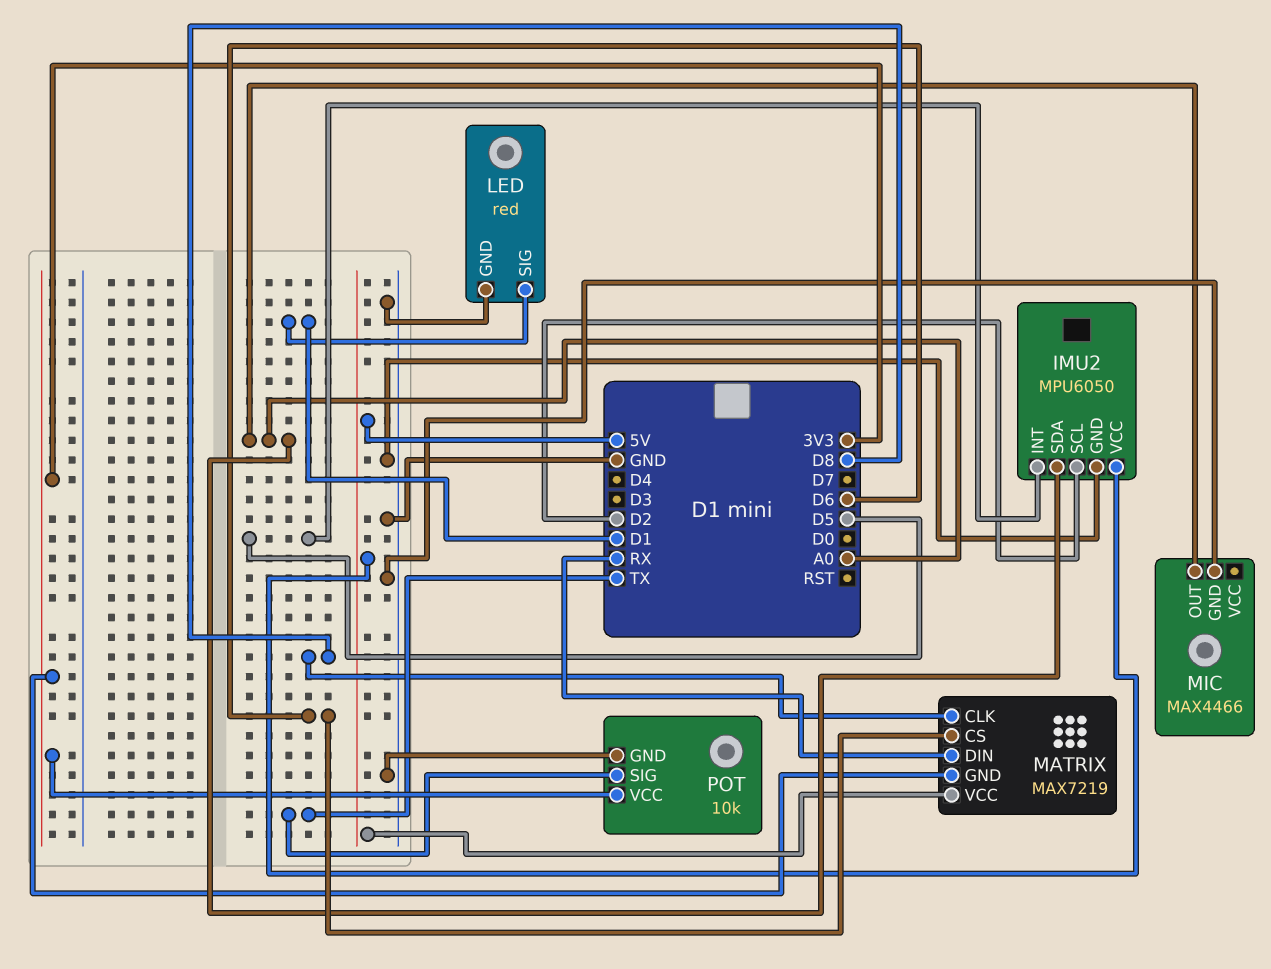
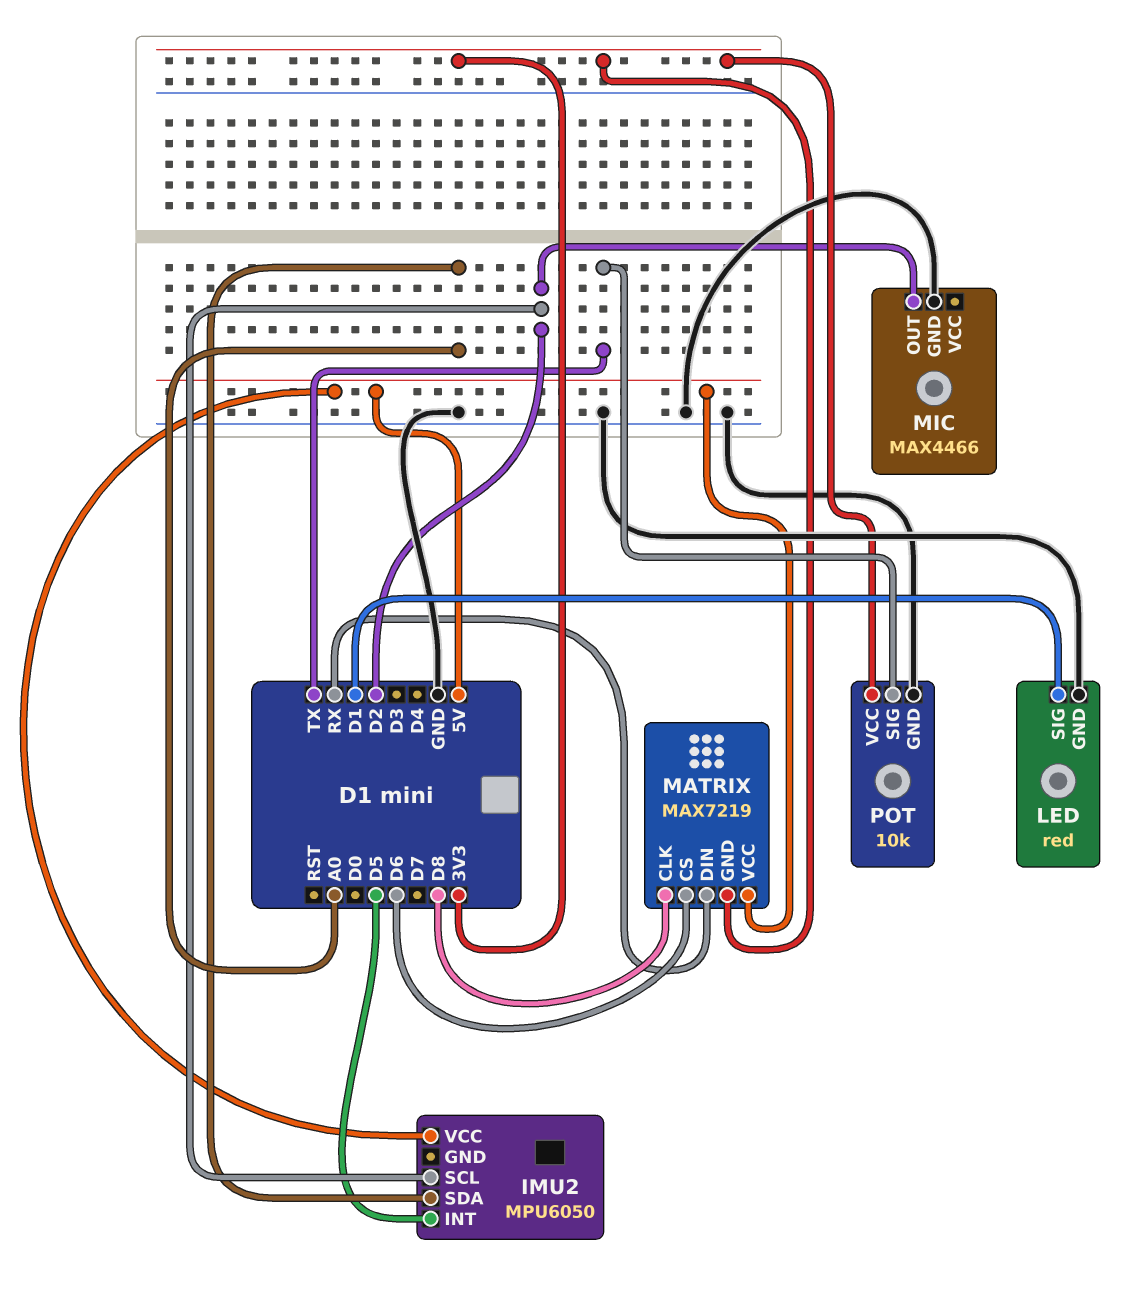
IMU2 pin GND: GND -> none
MIC pin OUT: A0 -> D2

